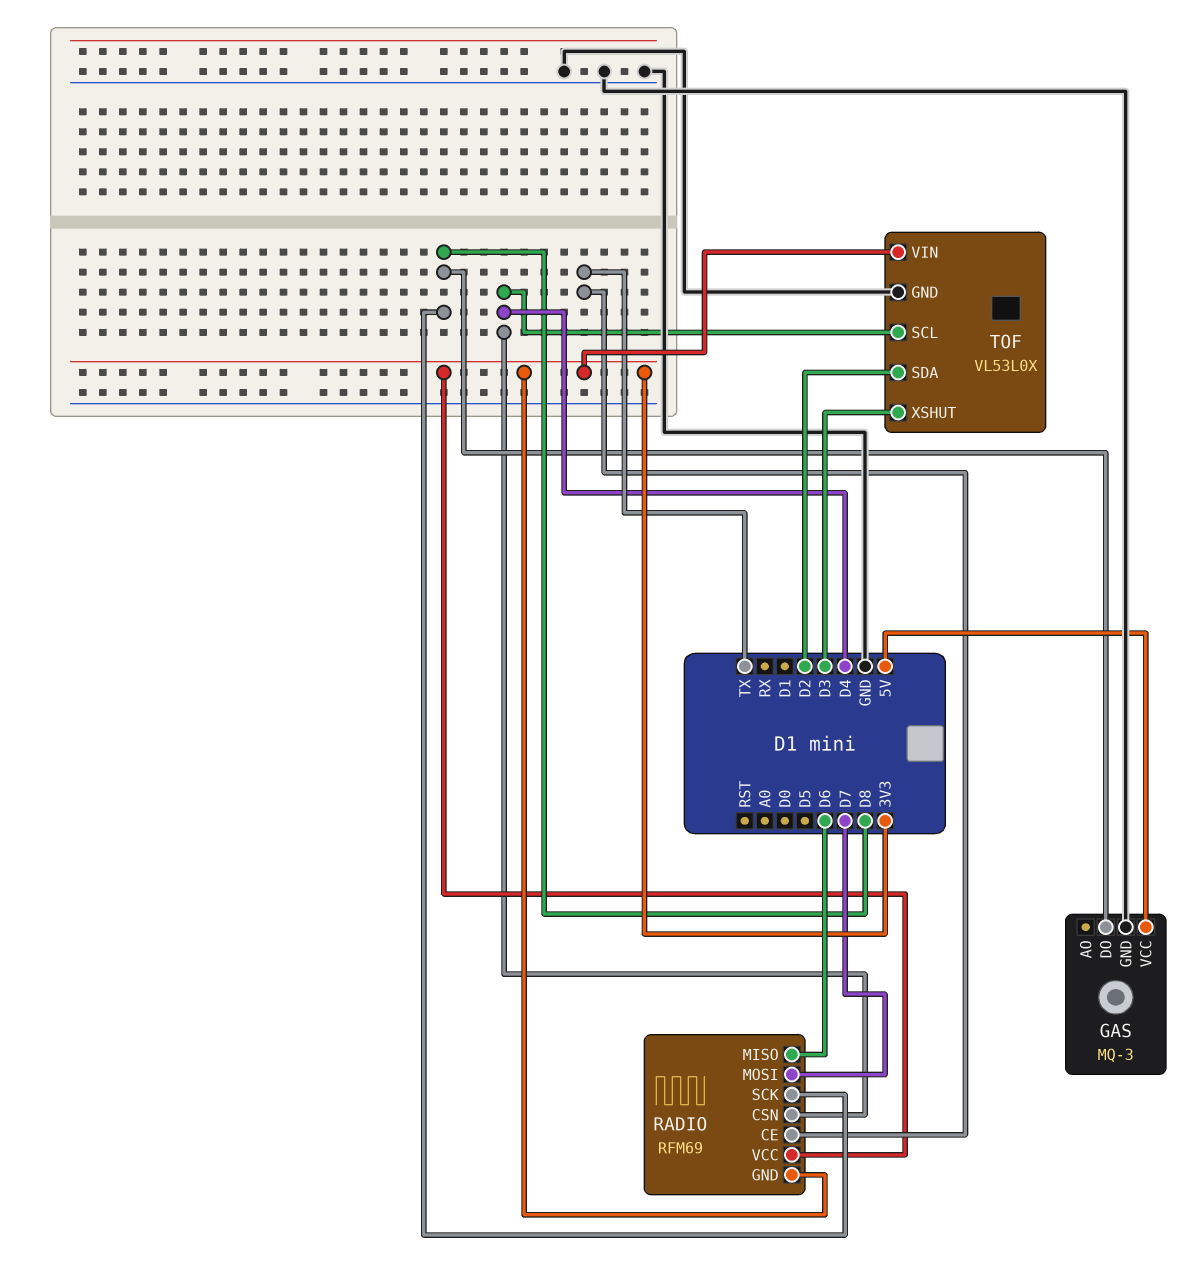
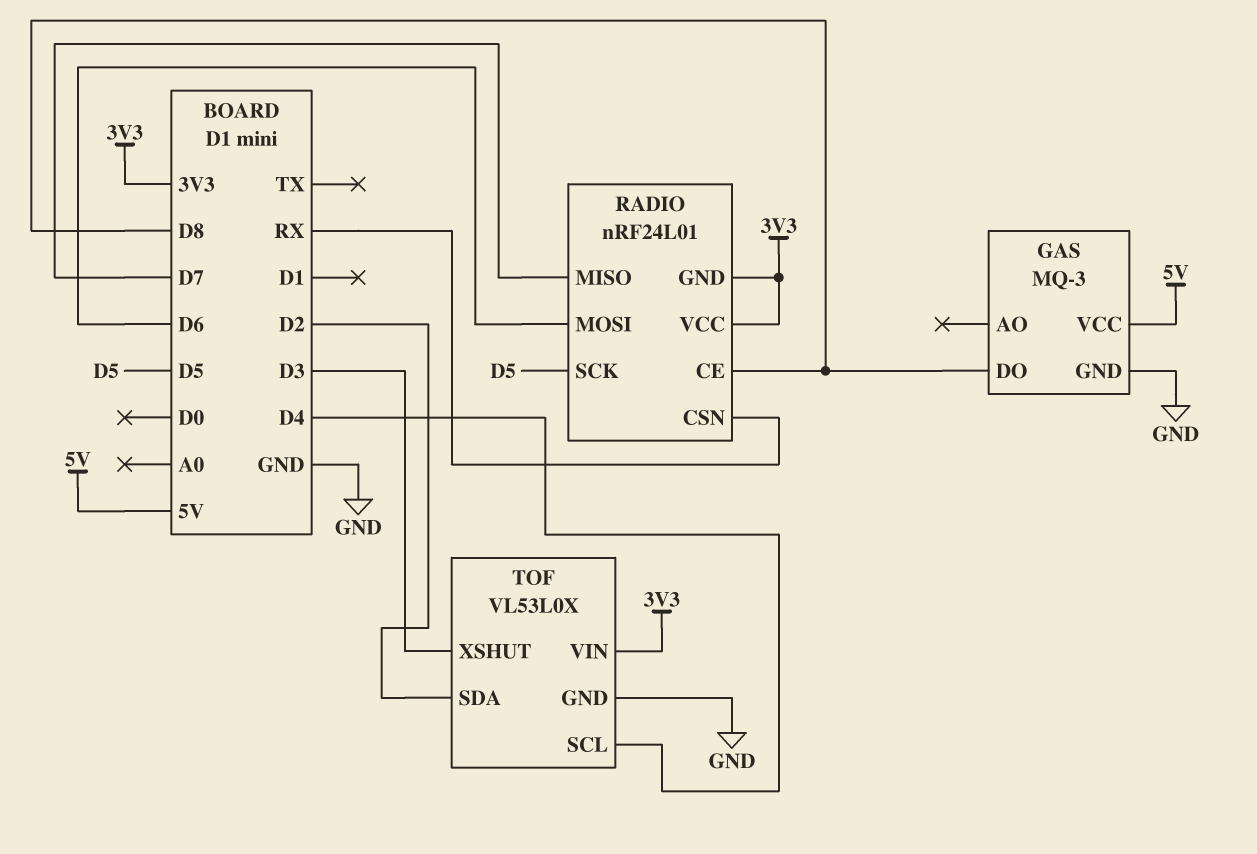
RADIO: RFM69 -> nRF24L01
RADIO pin CE: TX -> D8
RADIO pin CSN: D4 -> RX
RADIO pin MISO: D6 -> D7
RADIO pin MOSI: D7 -> D6
RADIO pin SCK: D8 -> D5

